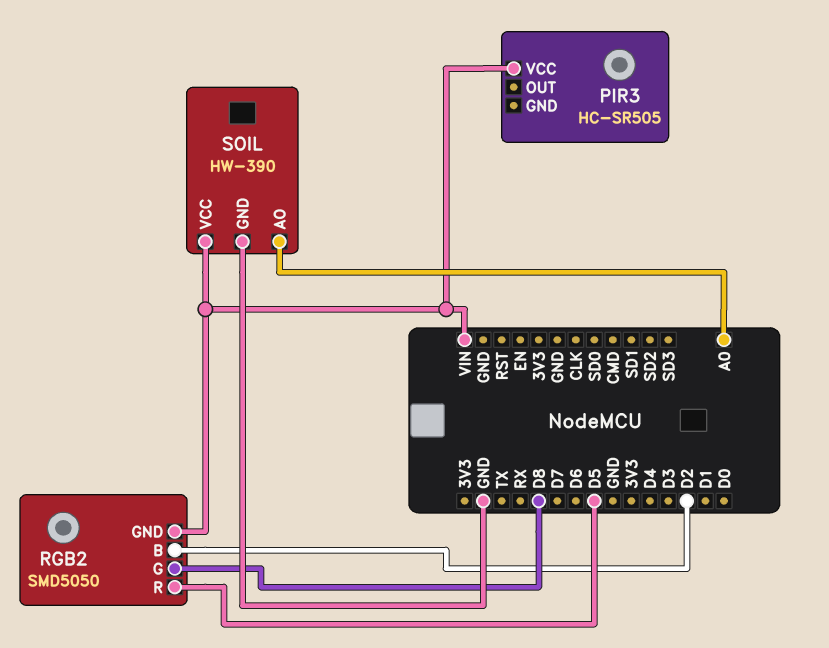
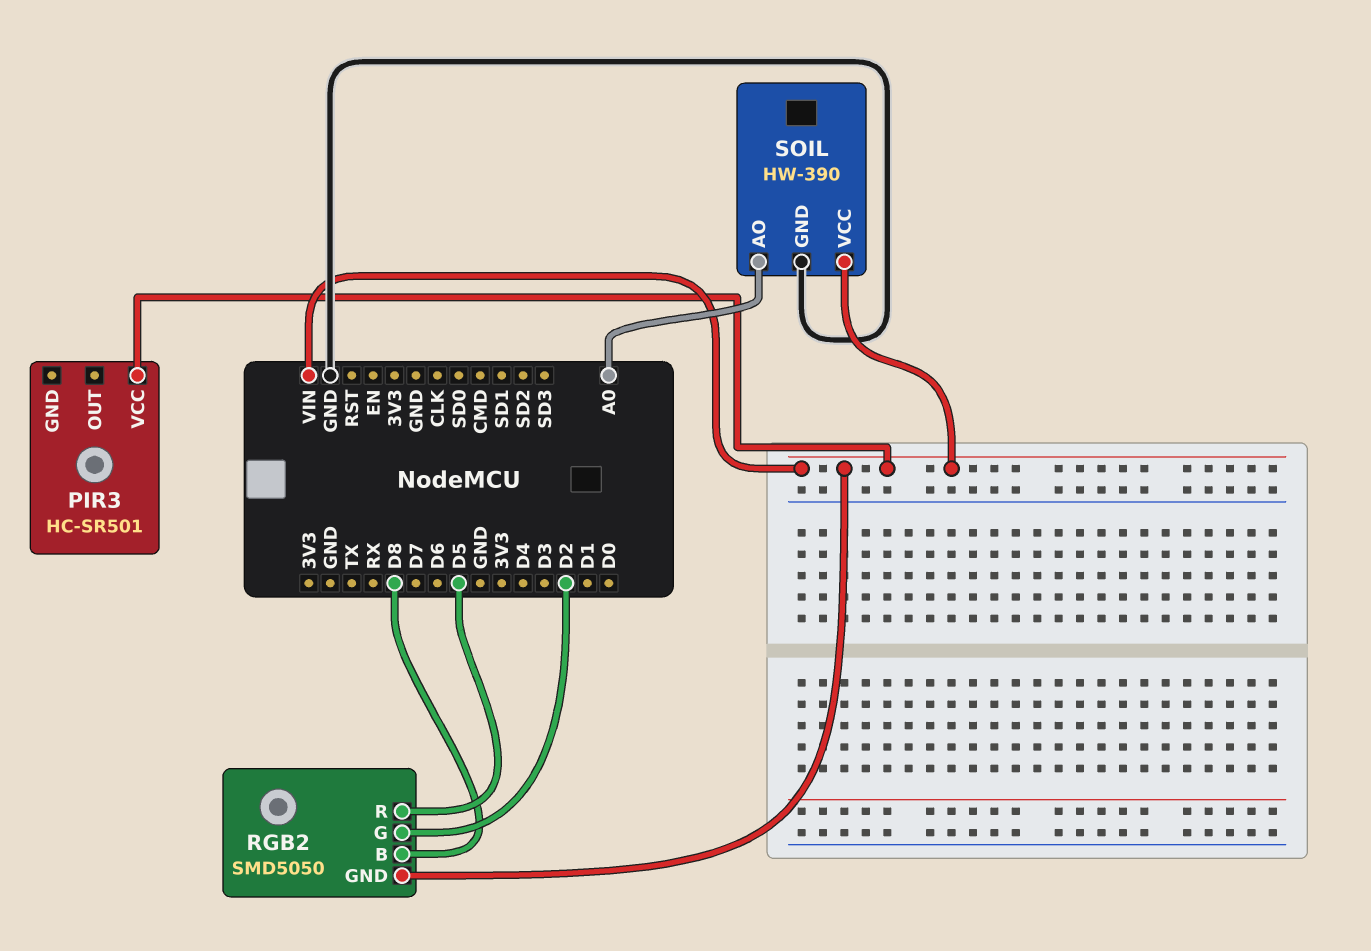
PIR3: HC-SR505 -> HC-SR501
RGB2 pin B: D2 -> D8
RGB2 pin G: D8 -> D2

